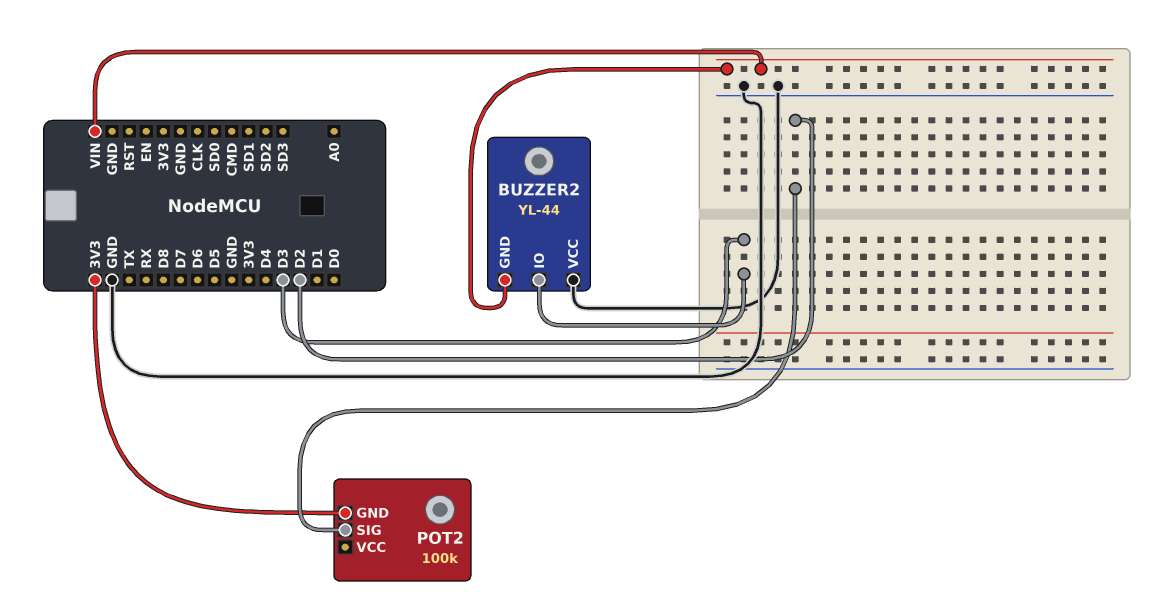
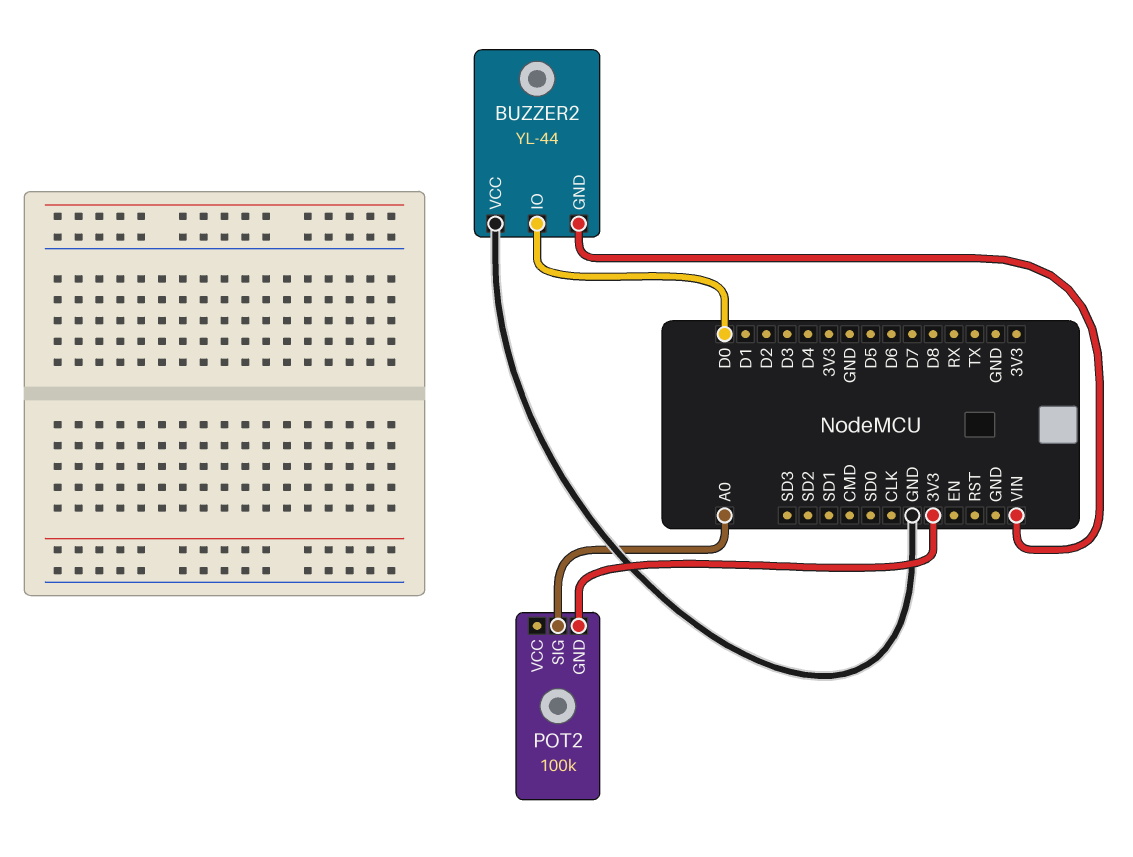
BUZZER2 pin IO: D3 -> D0
POT2 pin SIG: D2 -> A0

